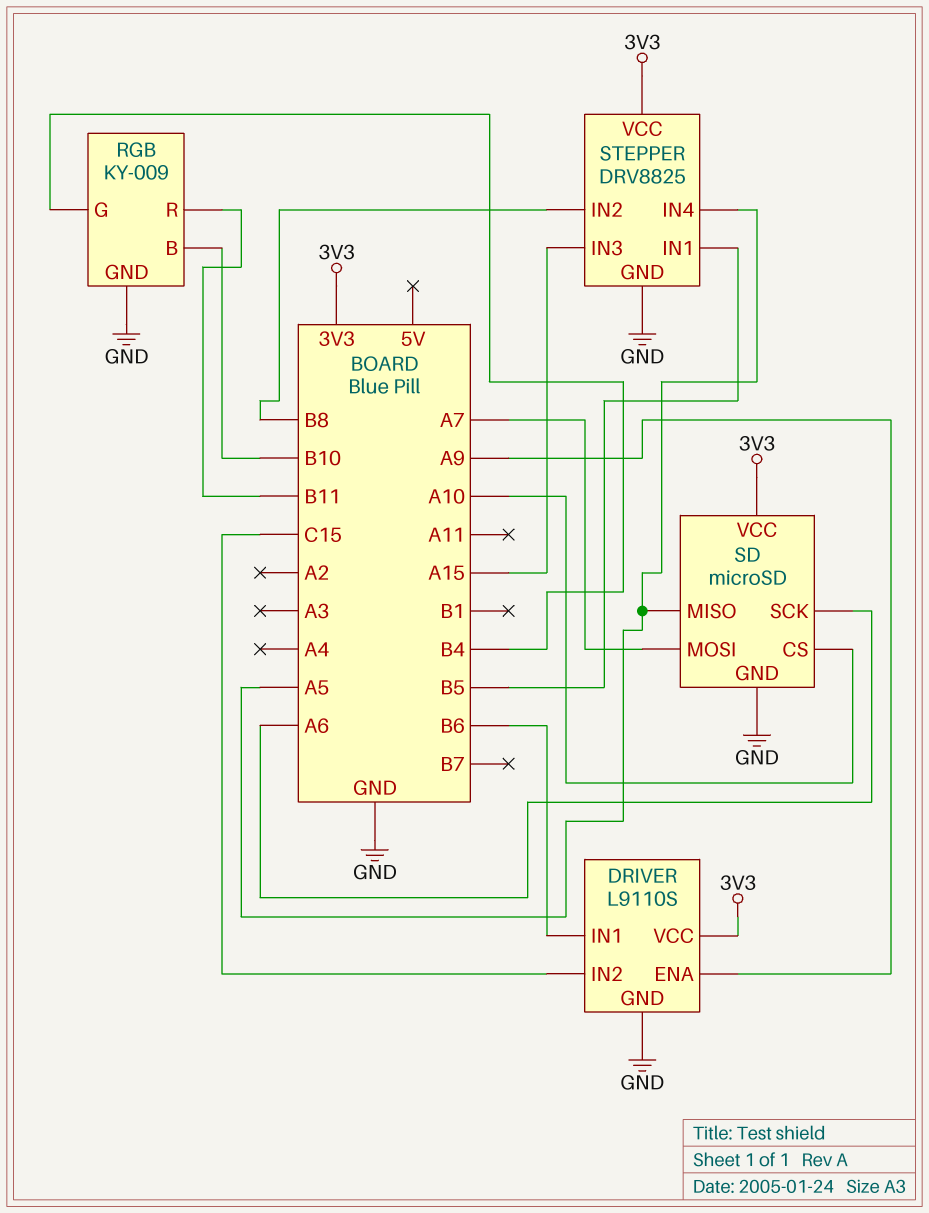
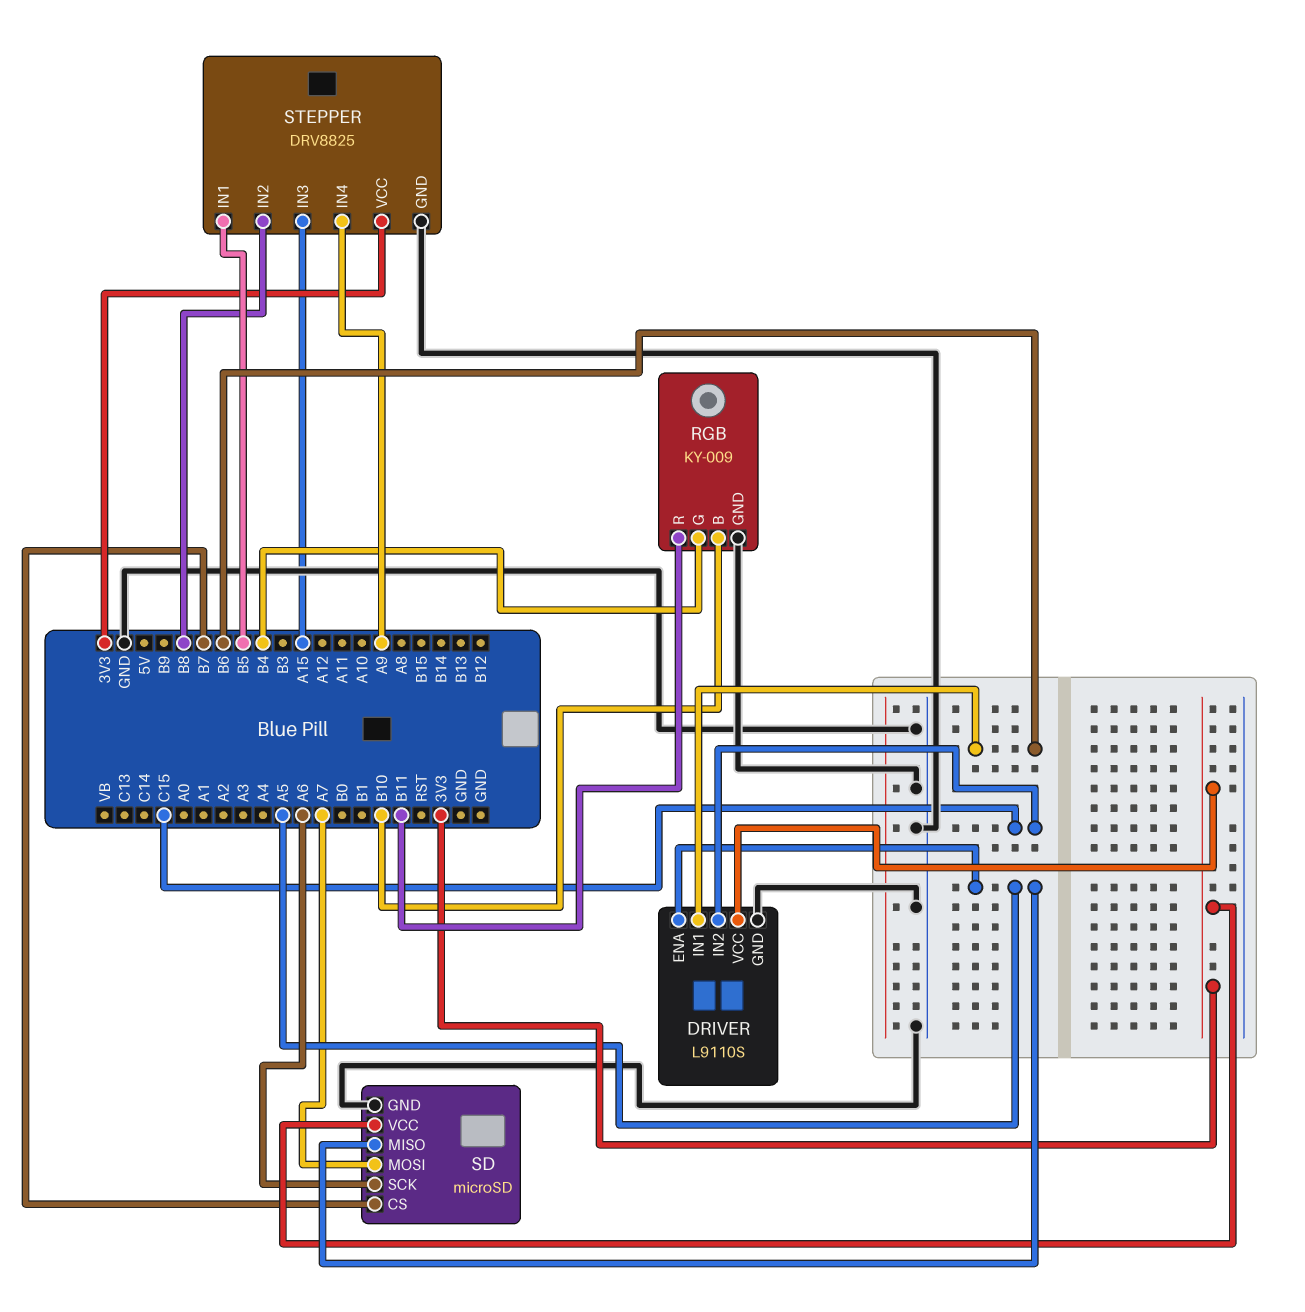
DRIVER pin ENA: A9 -> A5
SD pin CS: A10 -> B7
STEPPER pin IN4: A5 -> A9

